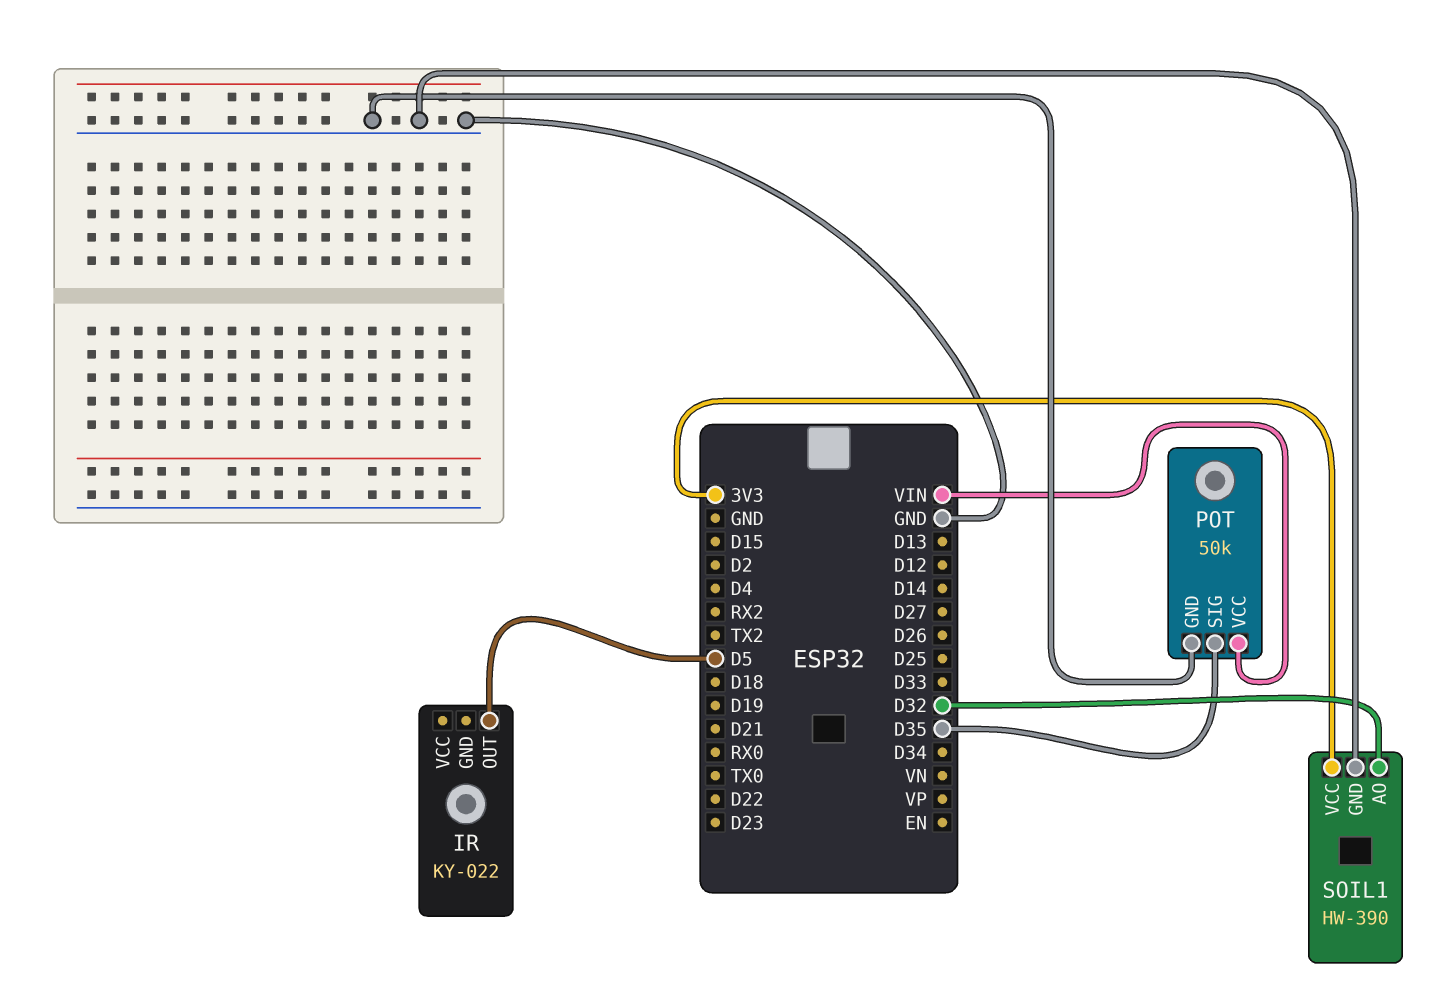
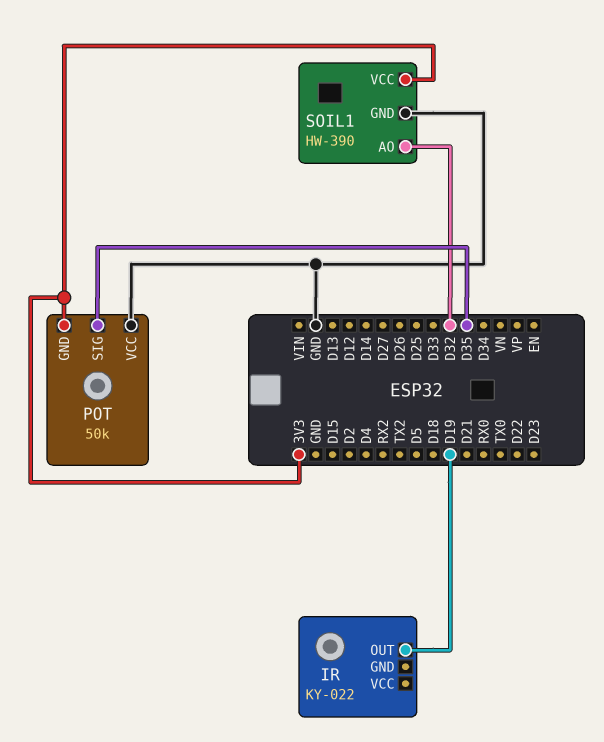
IR pin OUT: D5 -> D19
POT pin GND: GND -> 3V3
POT pin VCC: VIN -> GND

